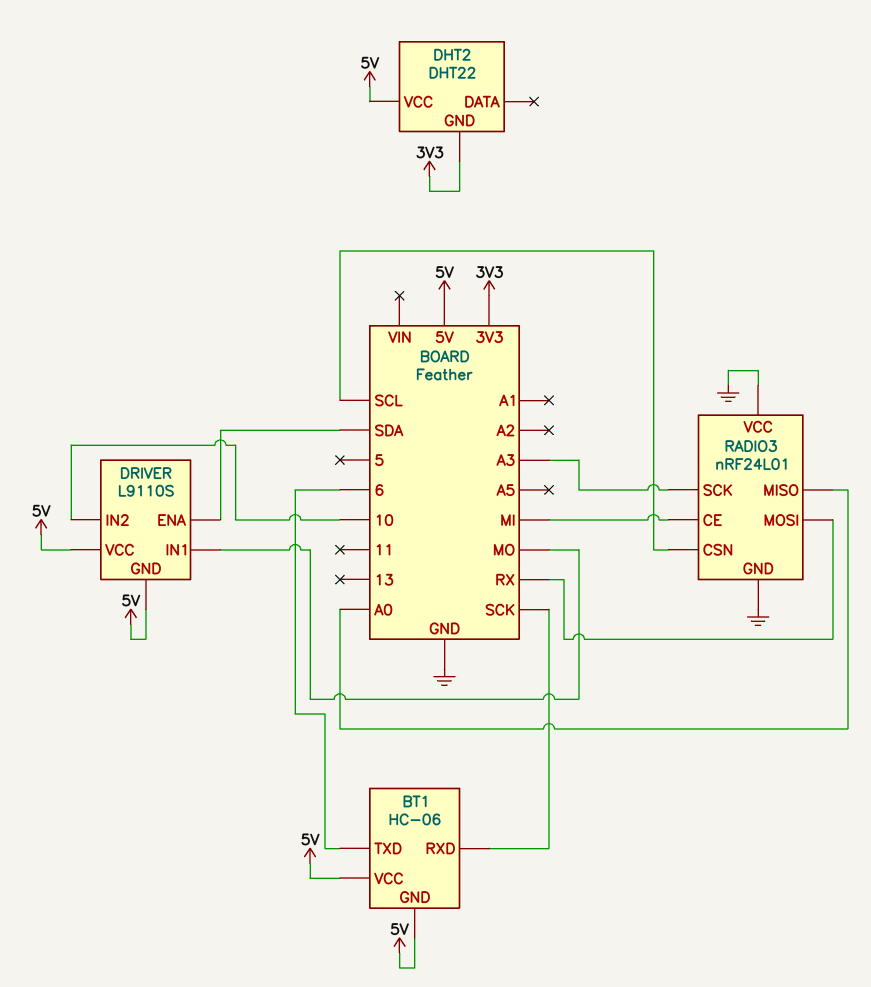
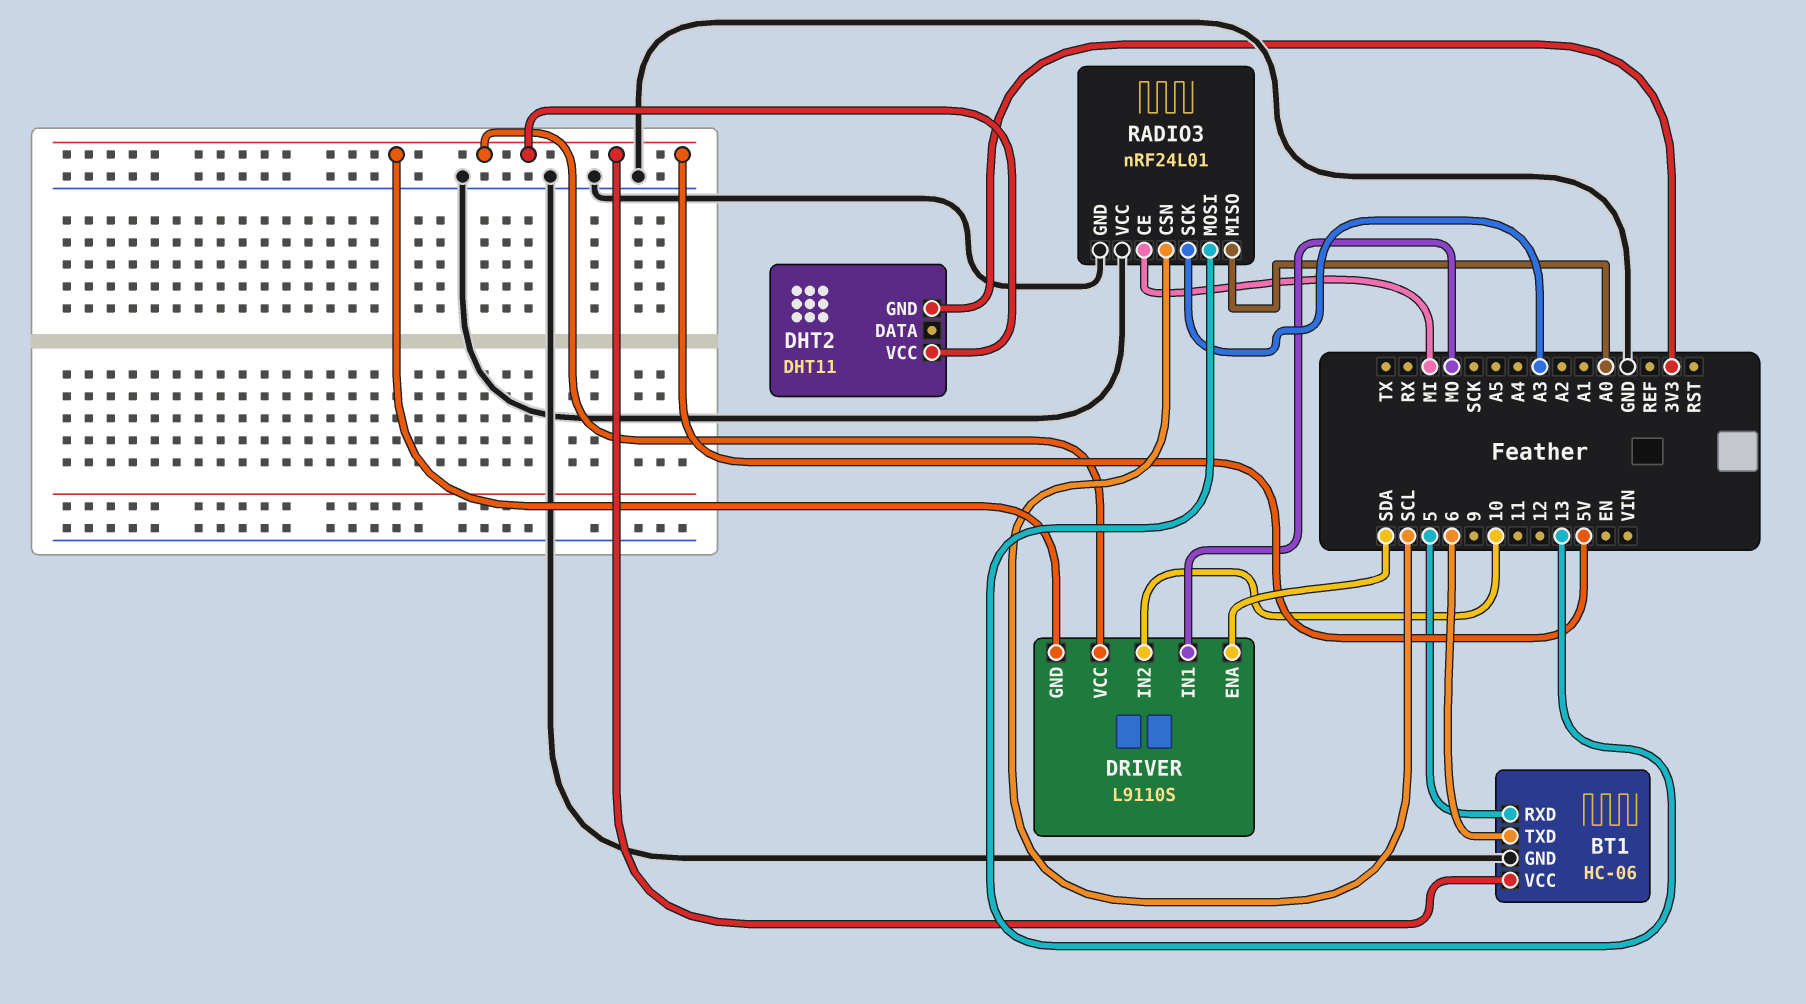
BT1 pin GND: 5V -> GND
BT1 pin RXD: SCK -> 5
DHT2: DHT22 -> DHT11
RADIO3 pin MOSI: RX -> 13

